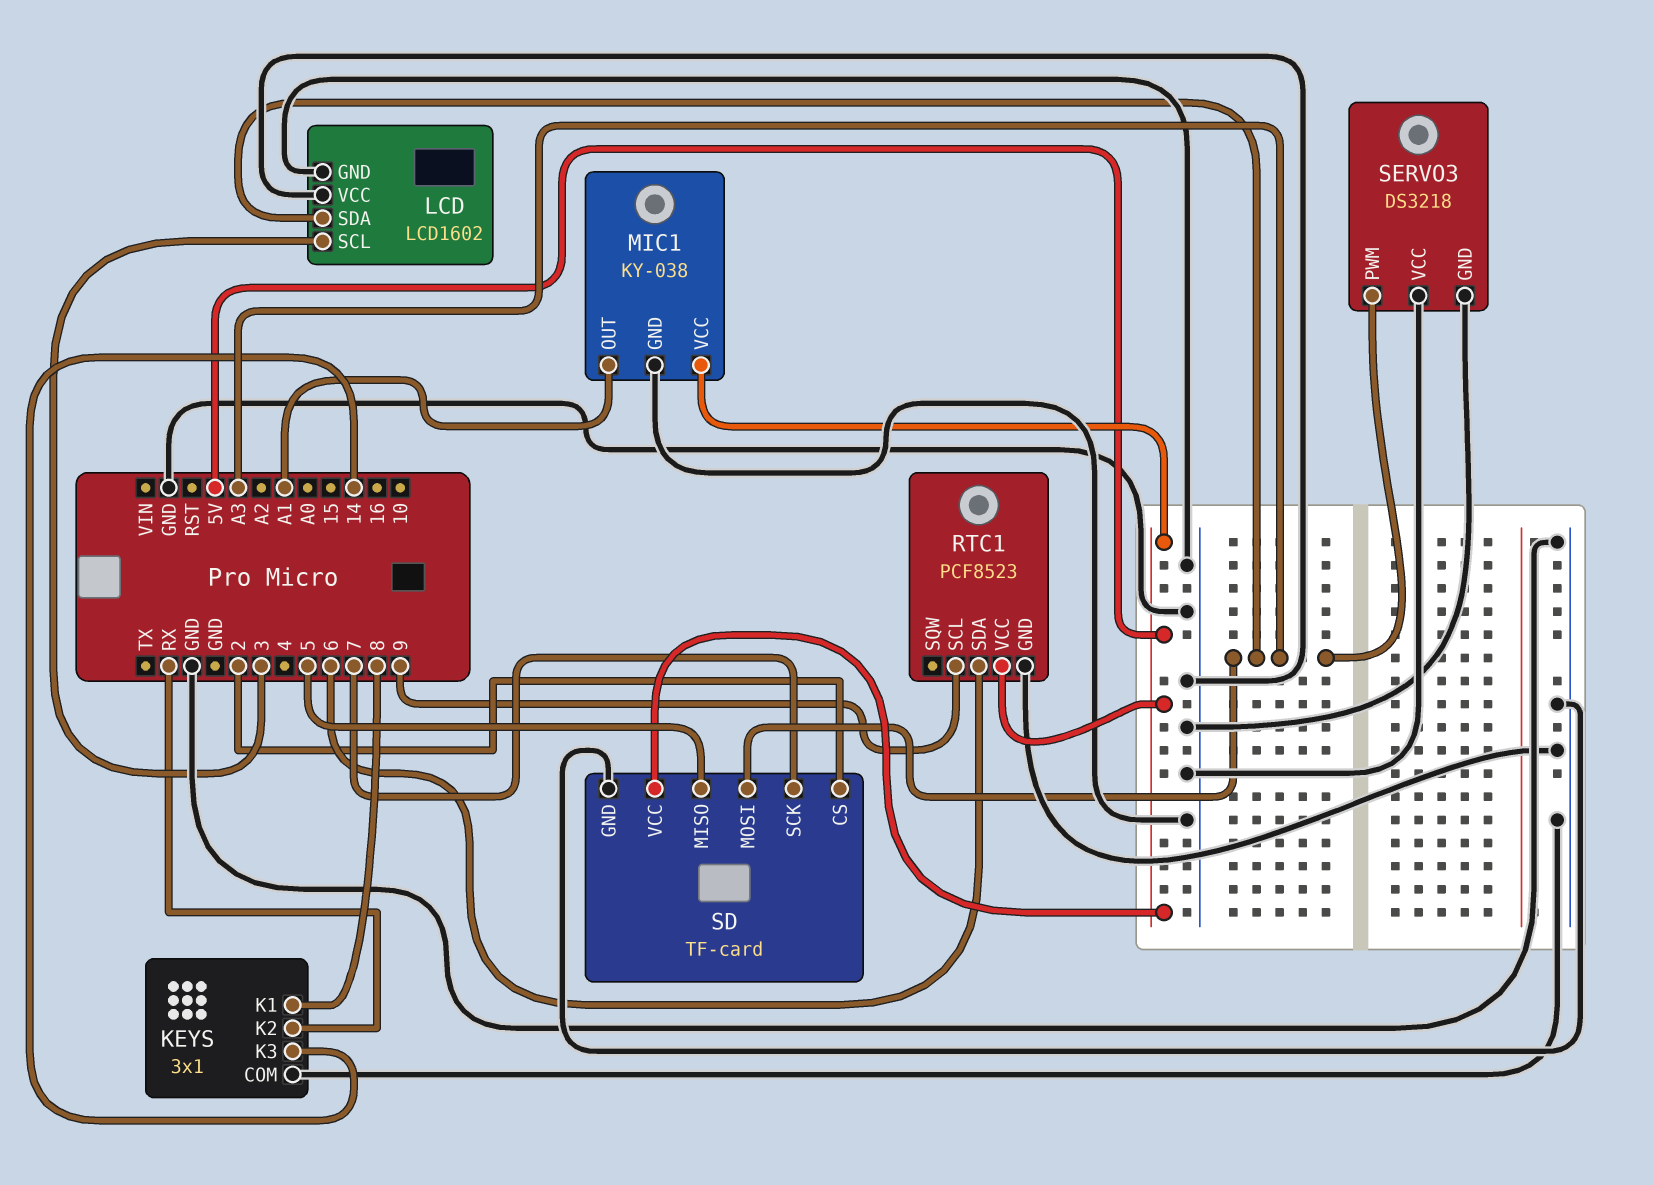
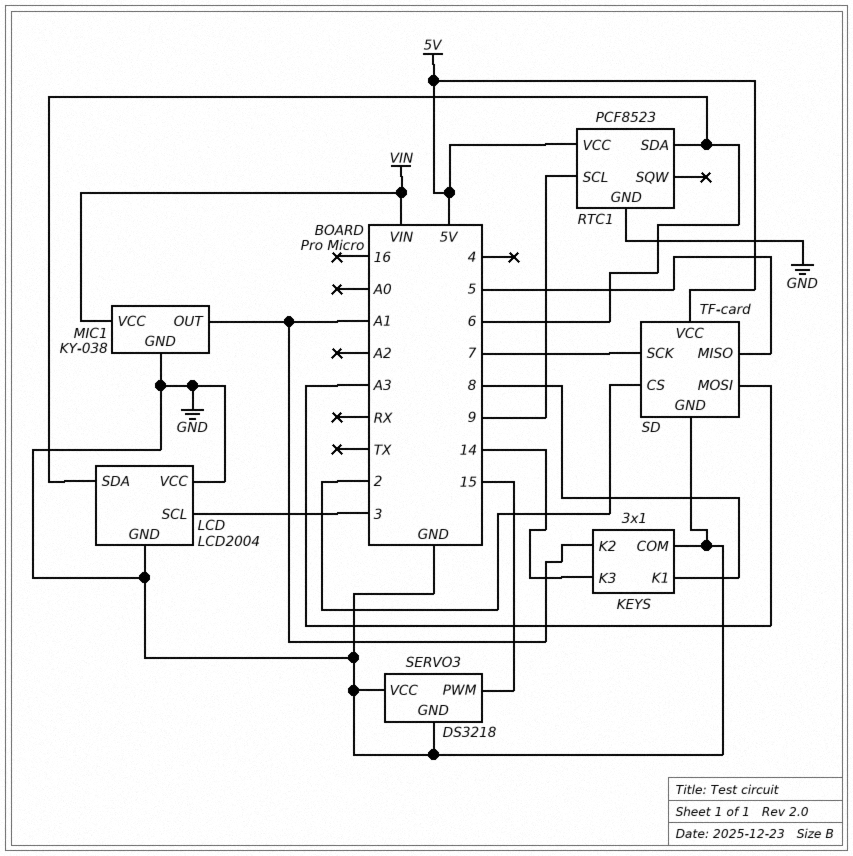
KEYS pin K2: RX -> A1
LCD: LCD1602 -> LCD2004
LCD pin SDA: A3 -> 6
MIC1 pin VCC: 5V -> VIN
SERVO3 pin PWM: A3 -> 15

